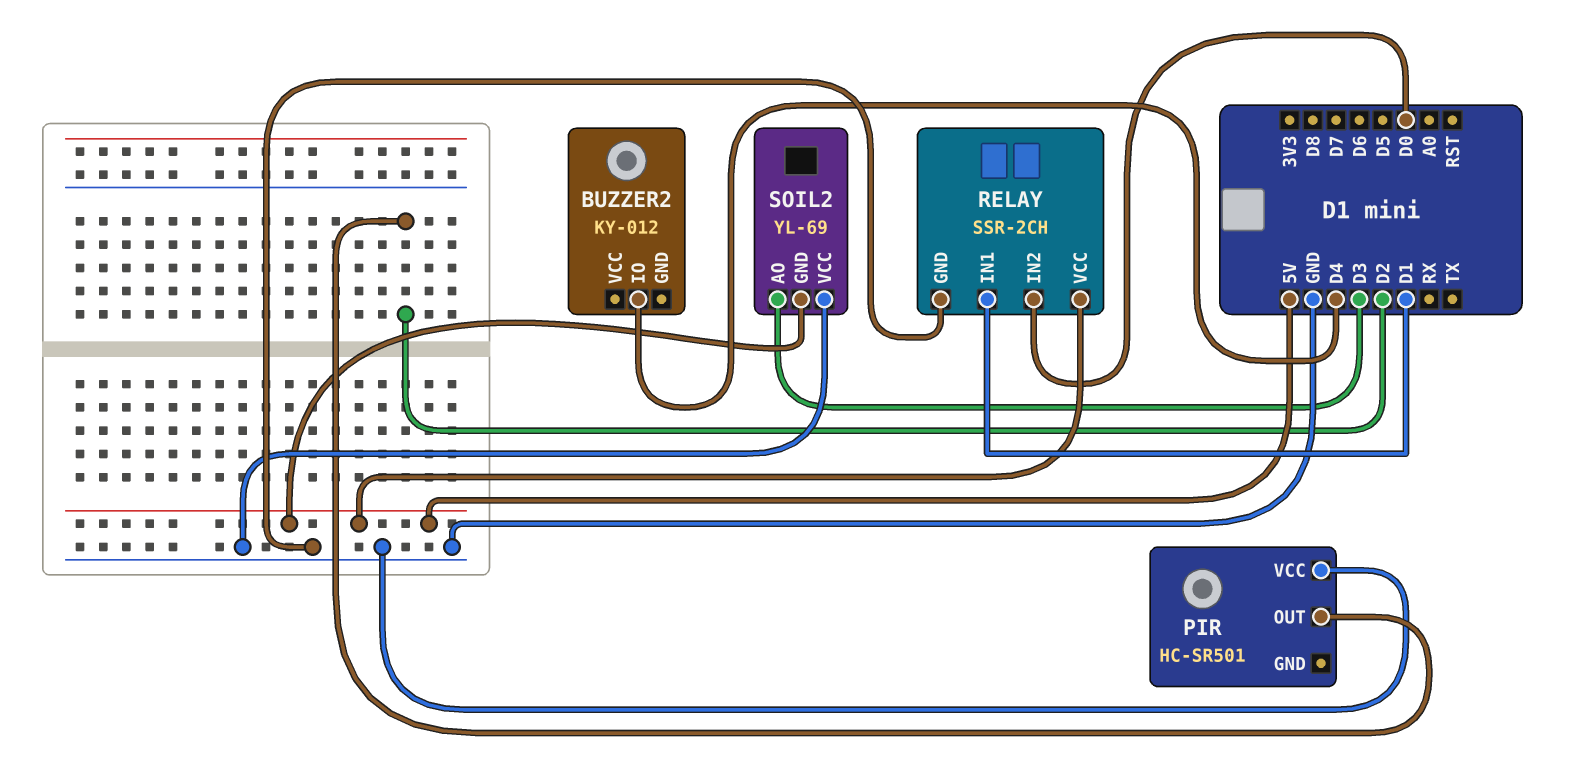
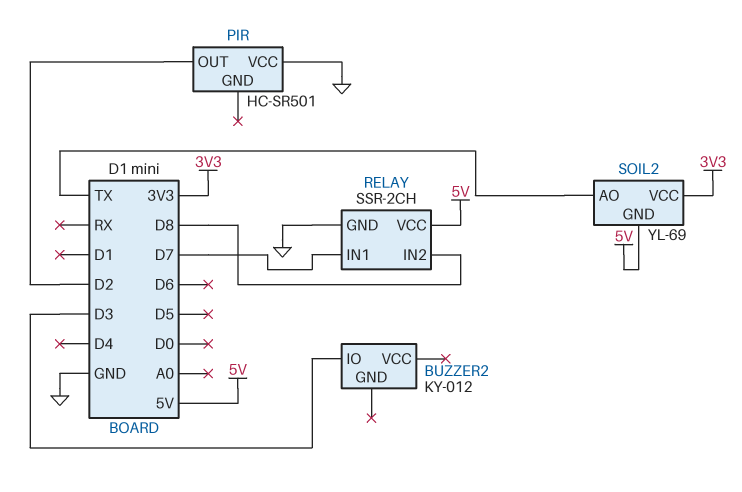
BUZZER2 pin IO: D4 -> D3
RELAY pin IN1: D1 -> D7
RELAY pin IN2: D0 -> D8
SOIL2 pin AO: D3 -> TX
SOIL2 pin VCC: GND -> 3V3

